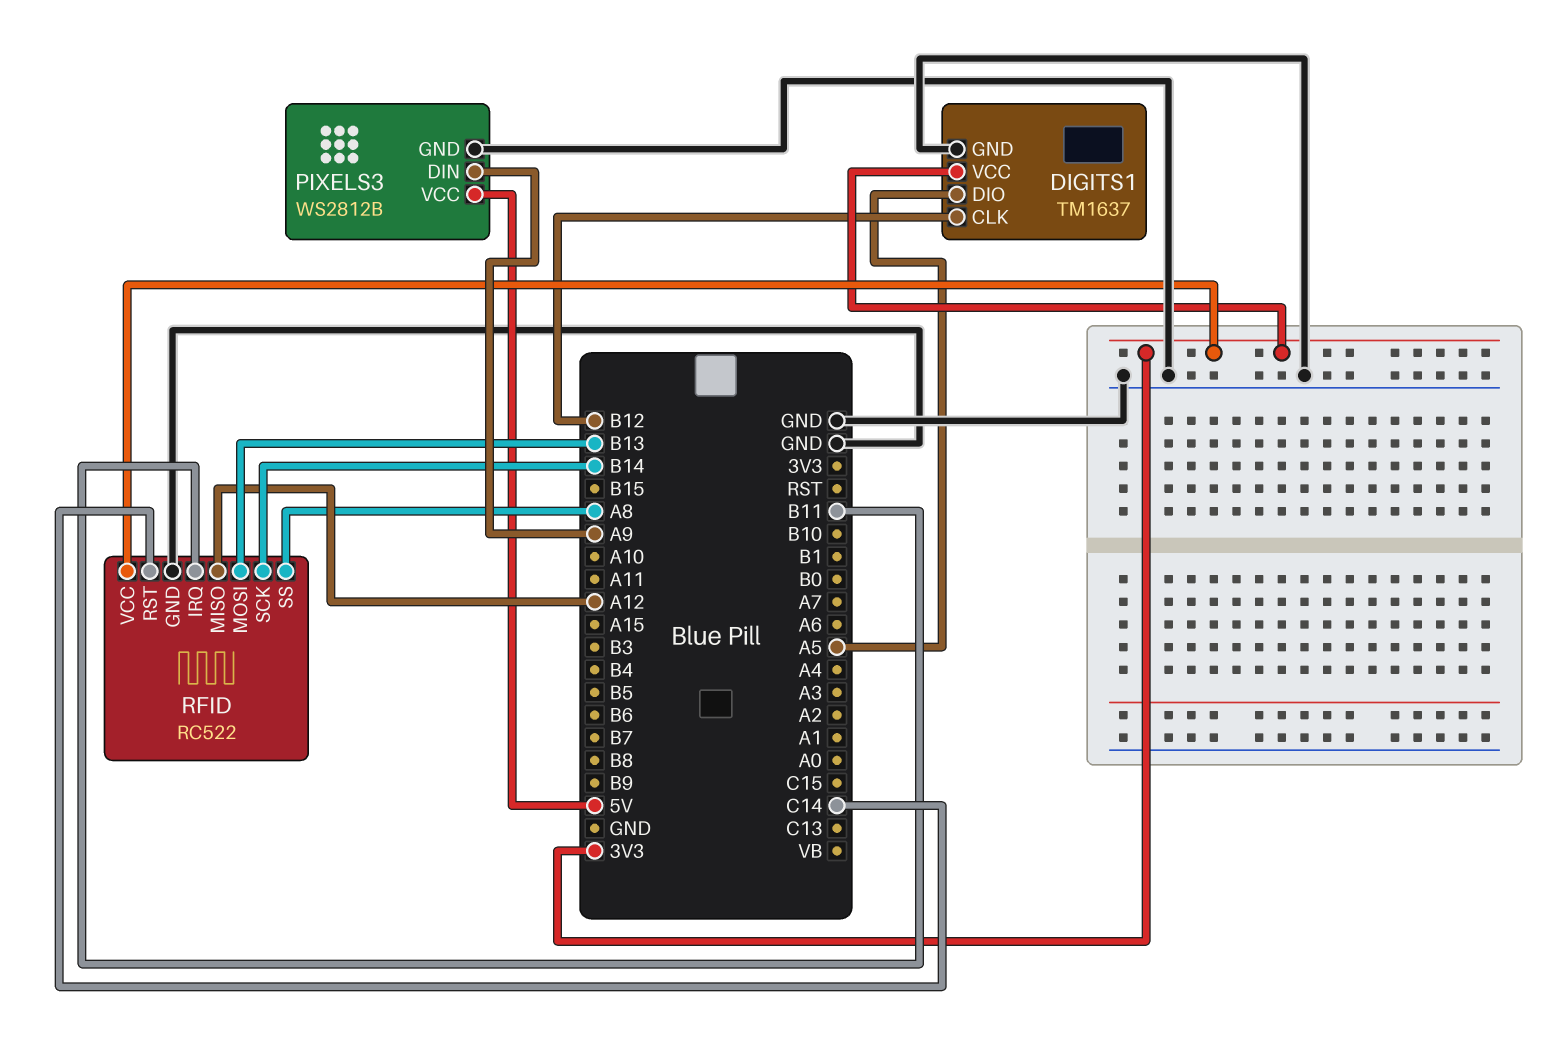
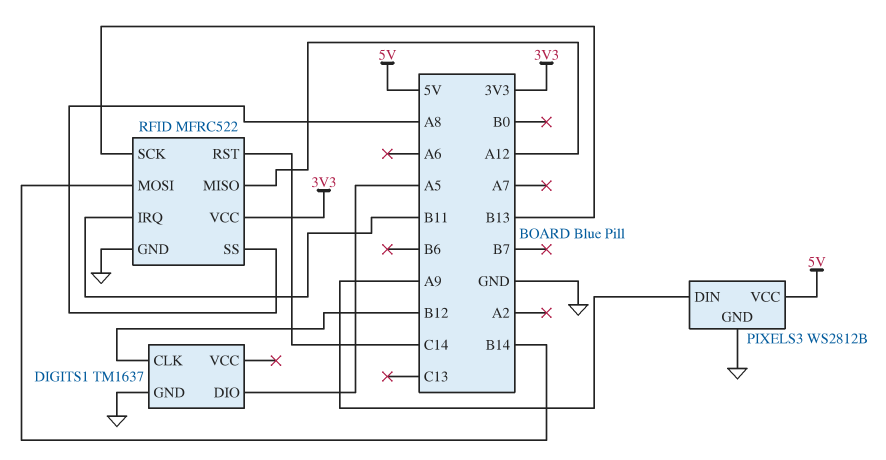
DIGITS1 pin VCC: 3V3 -> none
RFID: RC522 -> MFRC522
RFID pin MOSI: B13 -> B14
RFID pin SCK: B14 -> B13

